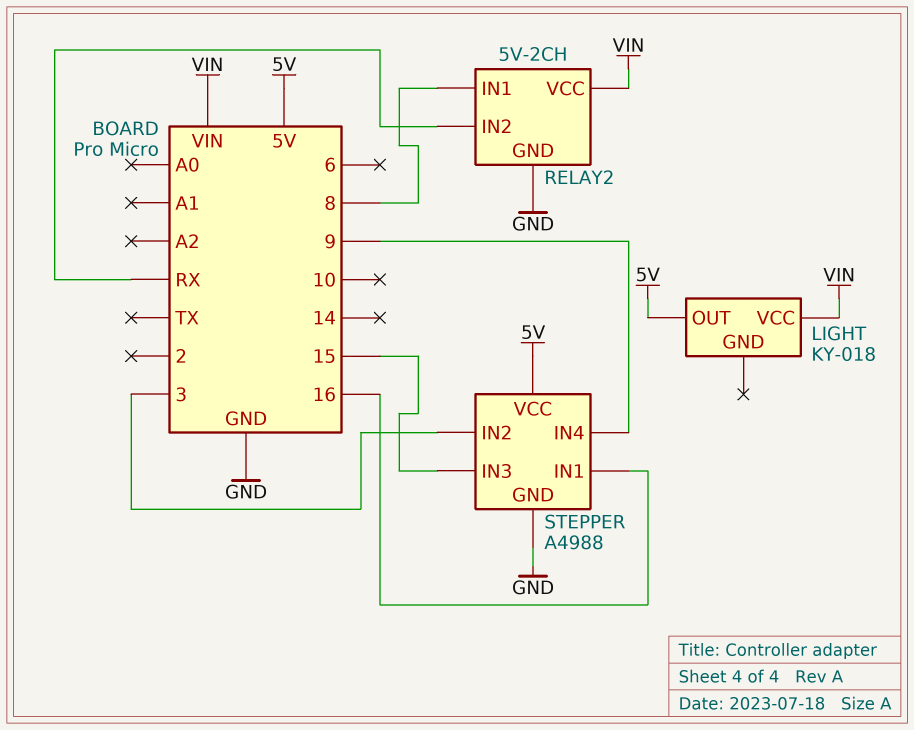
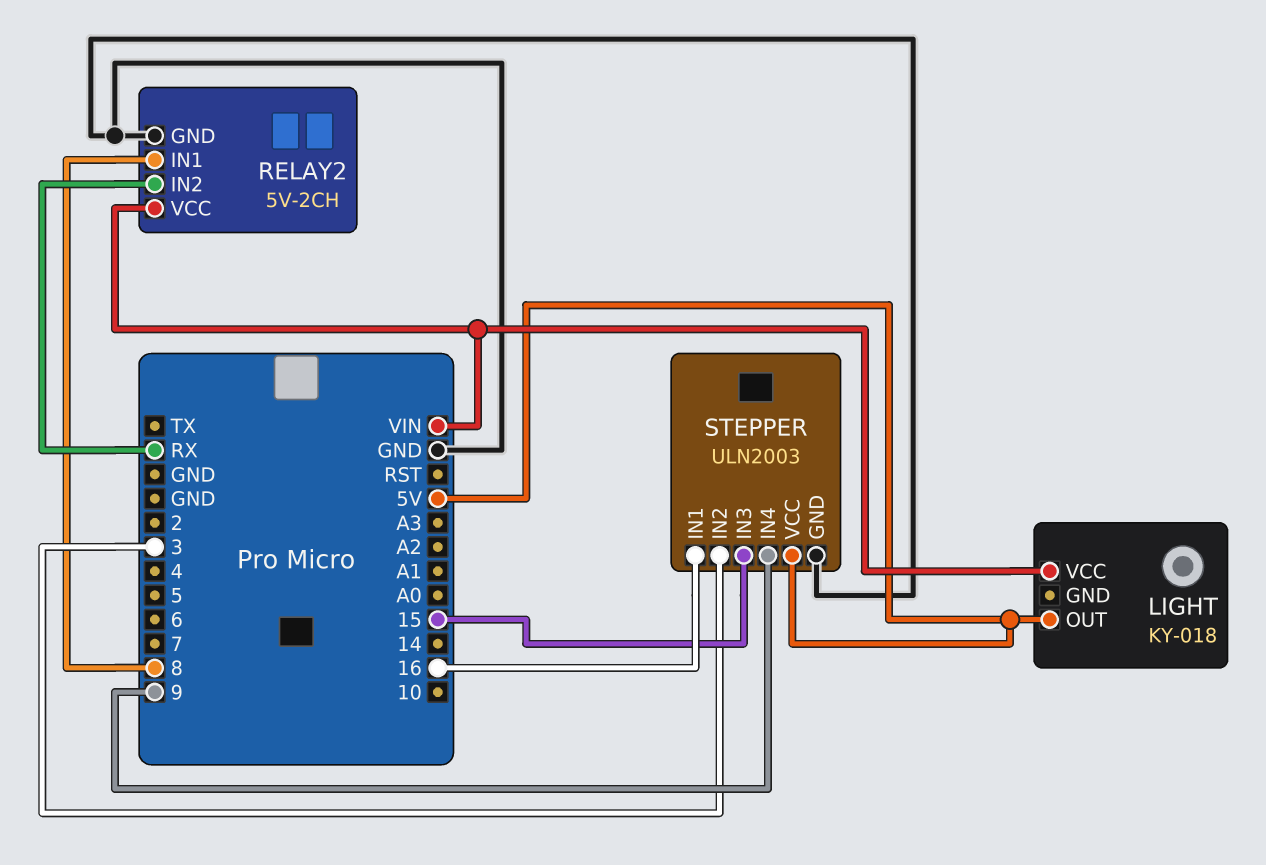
STEPPER: A4988 -> ULN2003

